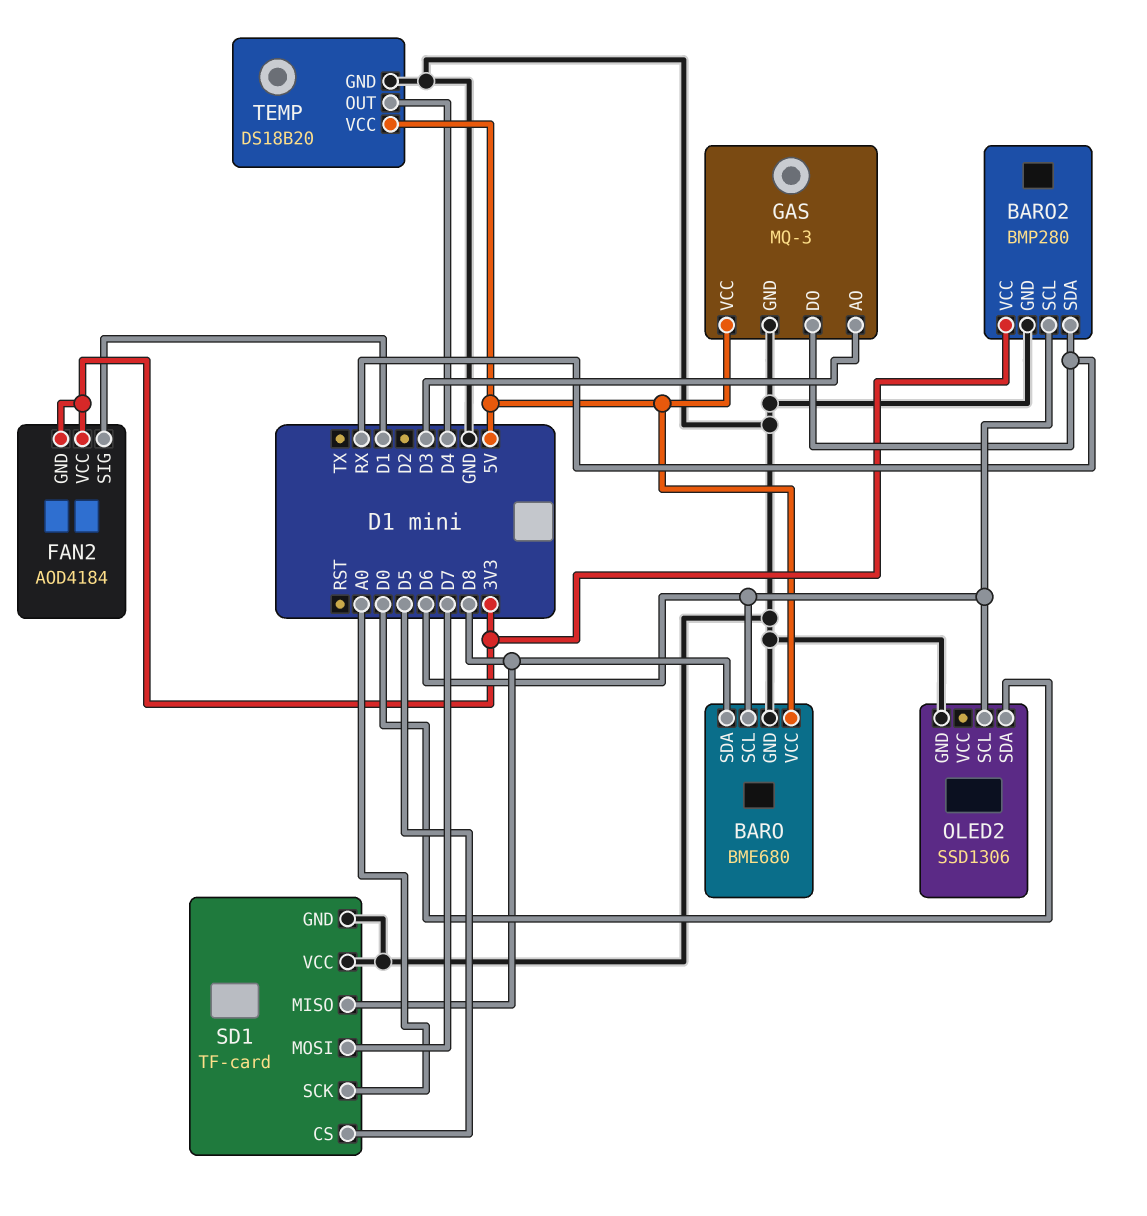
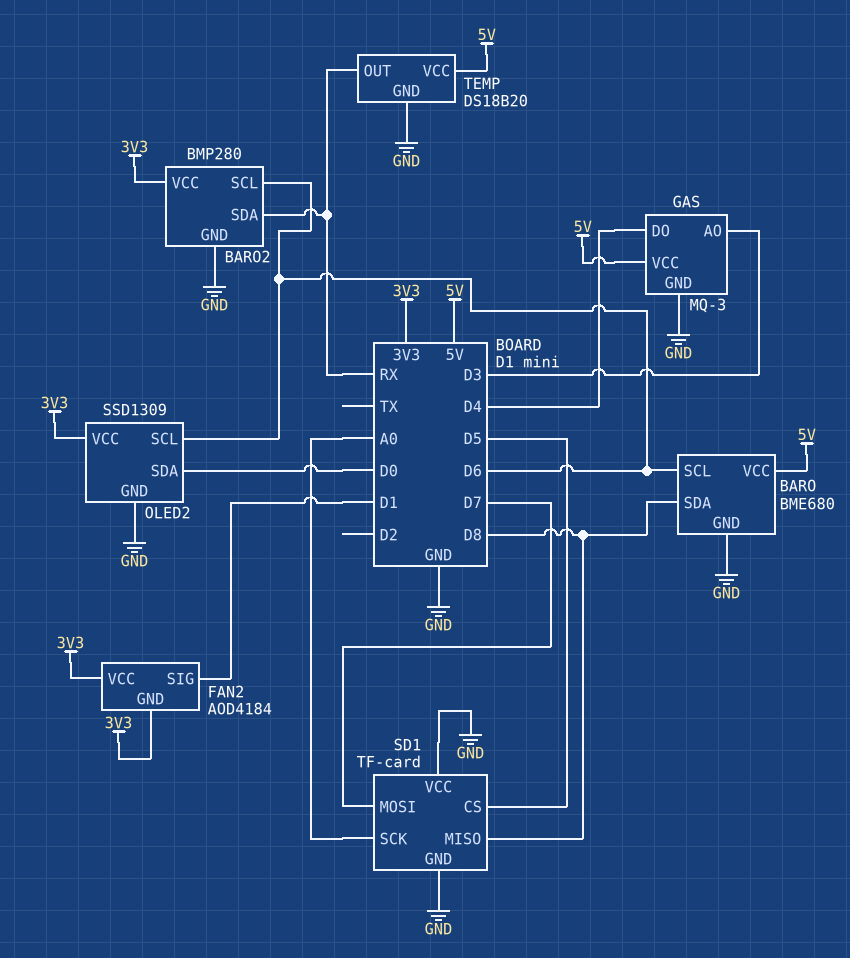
GAS pin DO: RX -> D4
OLED2: SSD1306 -> SSD1309
OLED2 pin VCC: none -> 3V3
TEMP pin OUT: D4 -> RX

